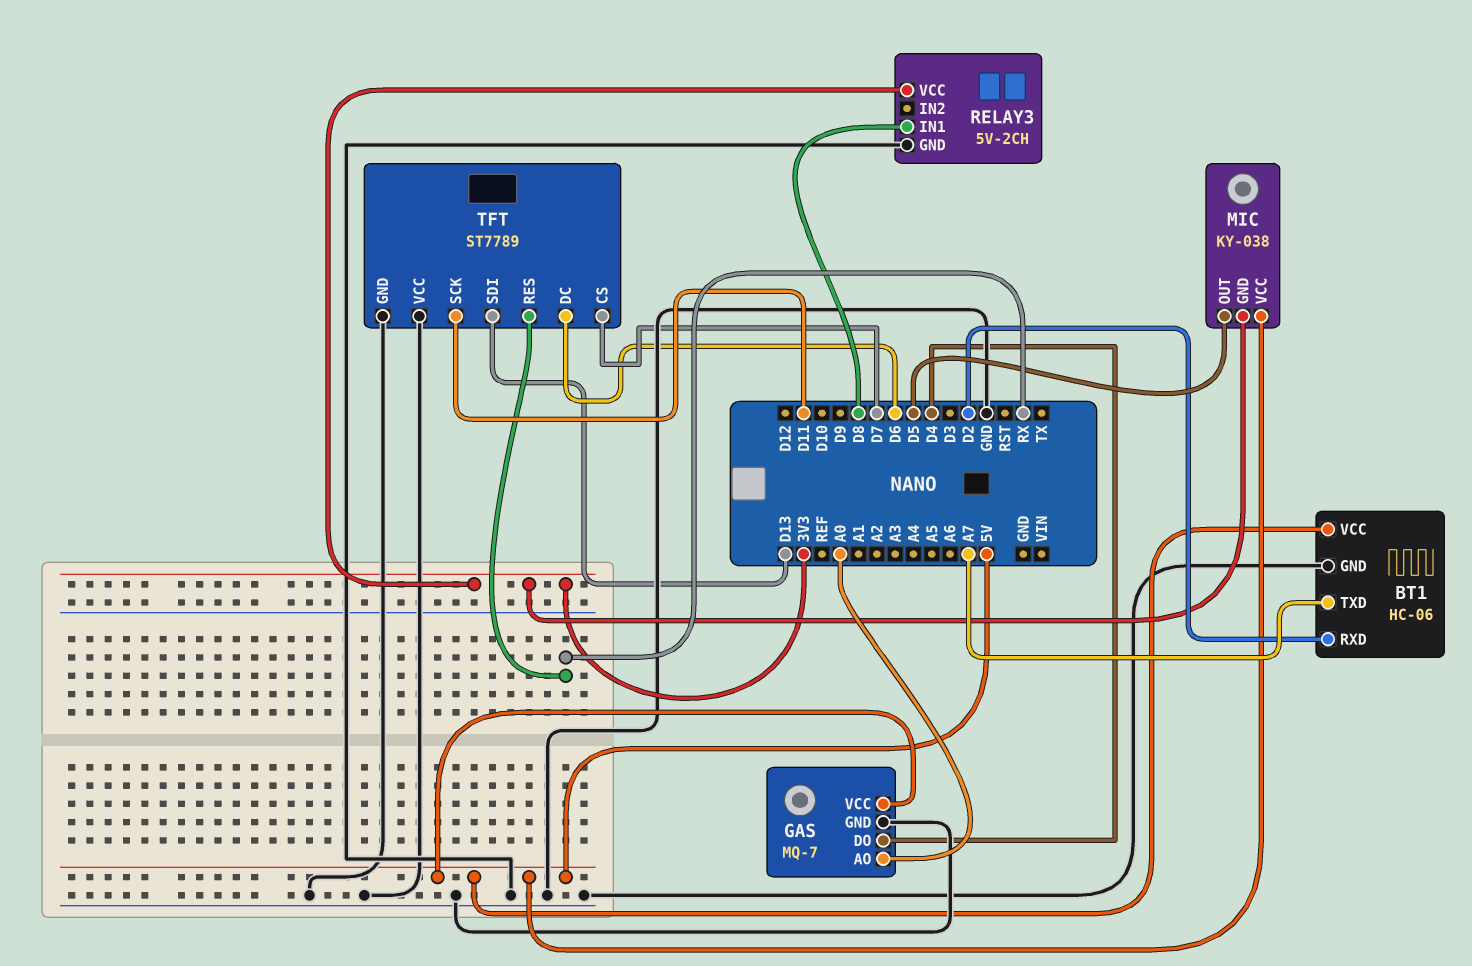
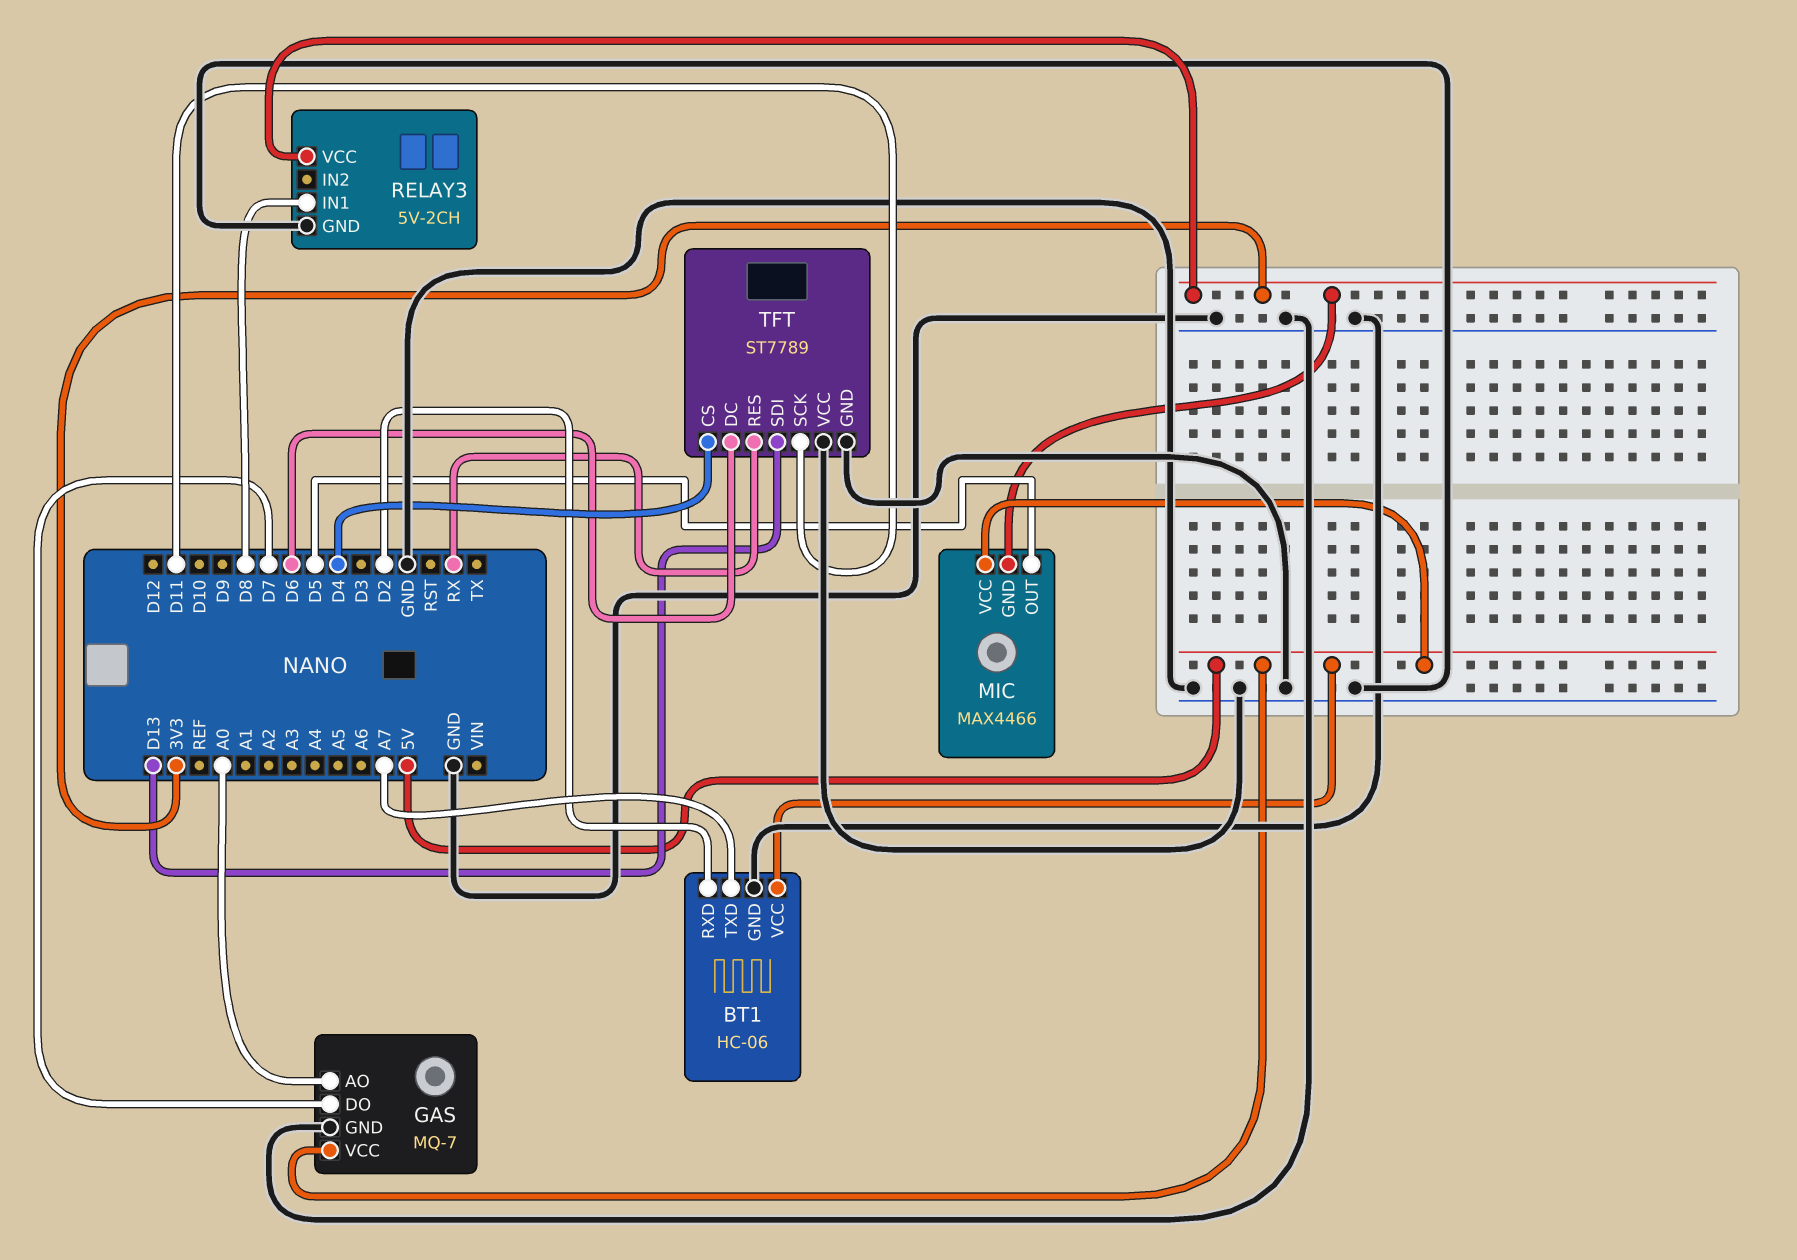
GAS pin DO: D4 -> D7
MIC: KY-038 -> MAX4466
TFT pin CS: D7 -> D4

